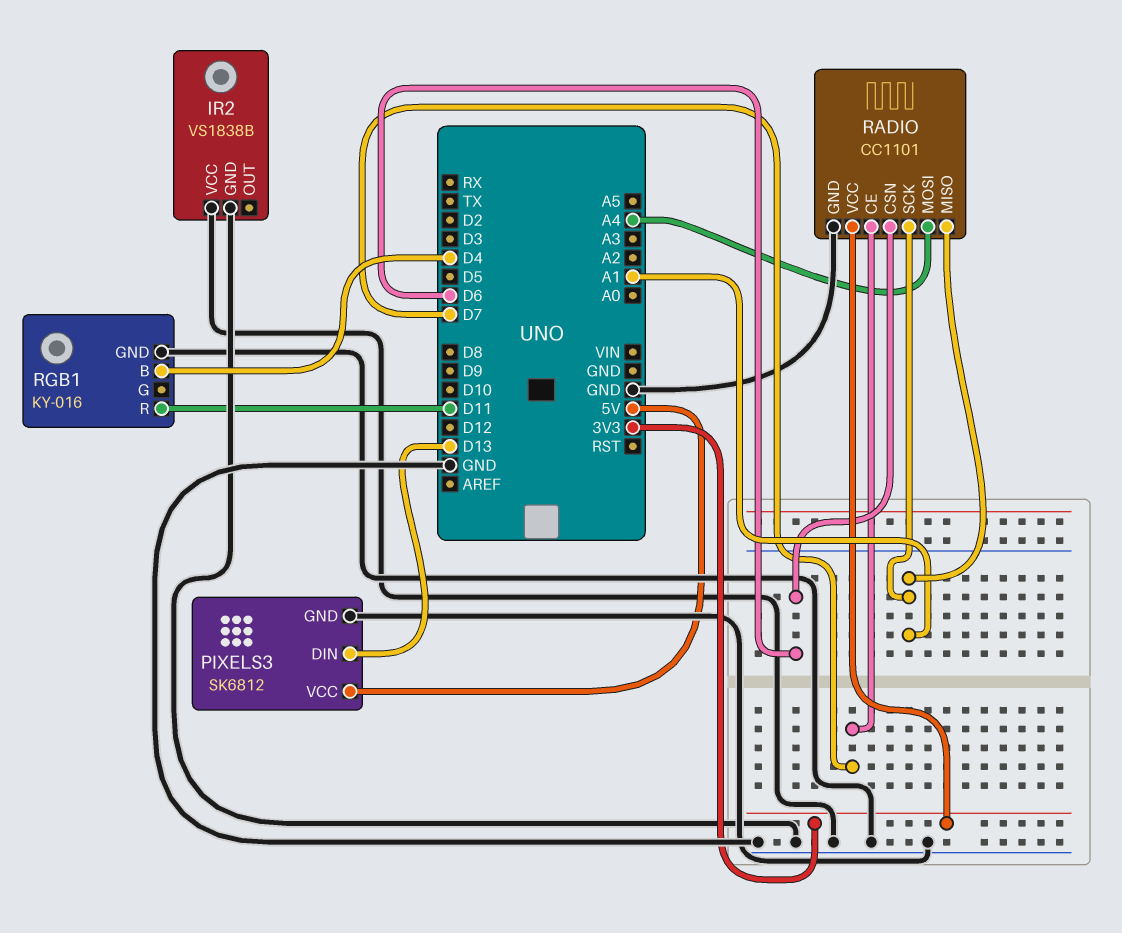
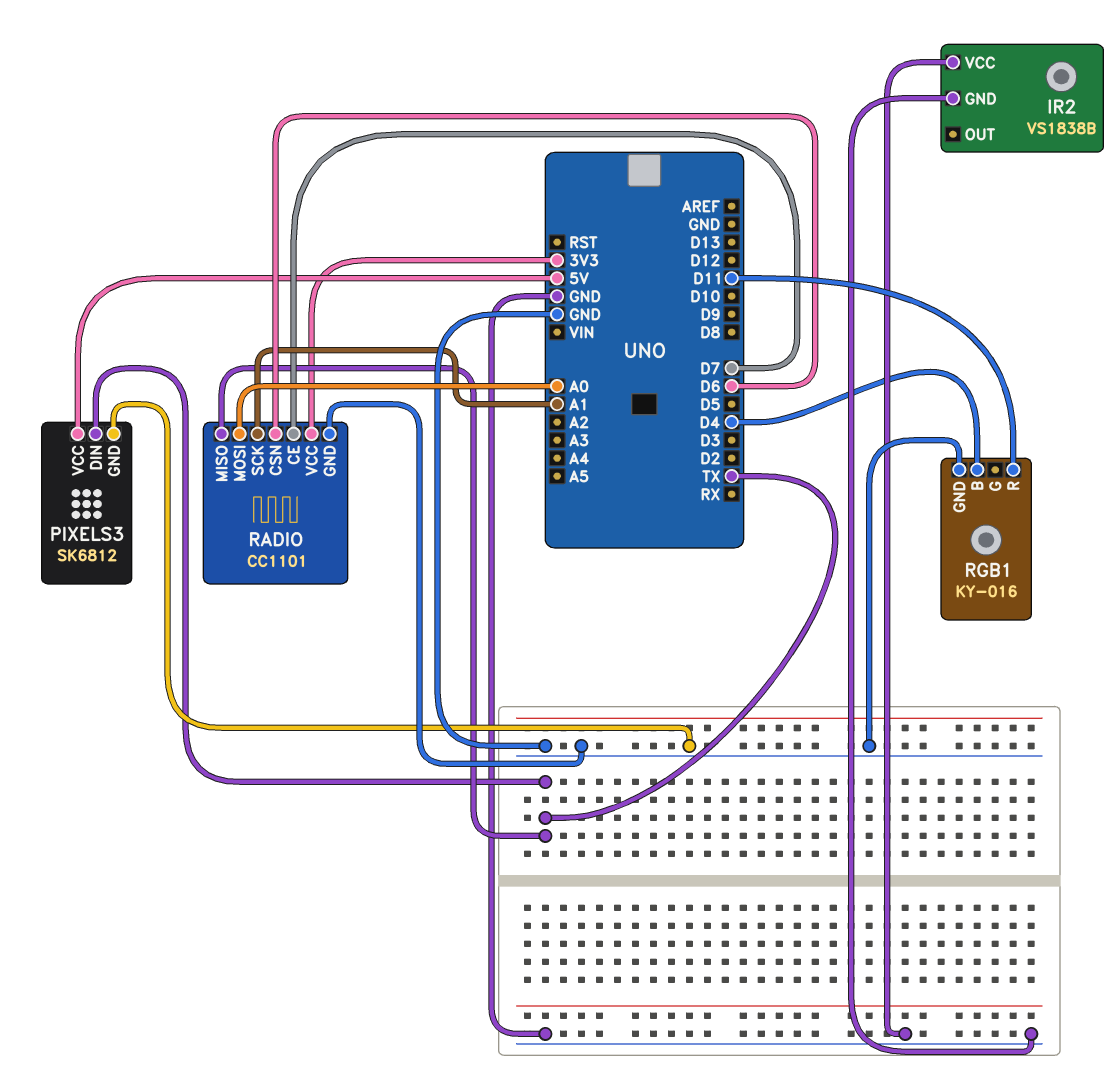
PIXELS3 pin DIN: D13 -> TX
RADIO pin MISO: A1 -> TX
RADIO pin MOSI: A4 -> A0

